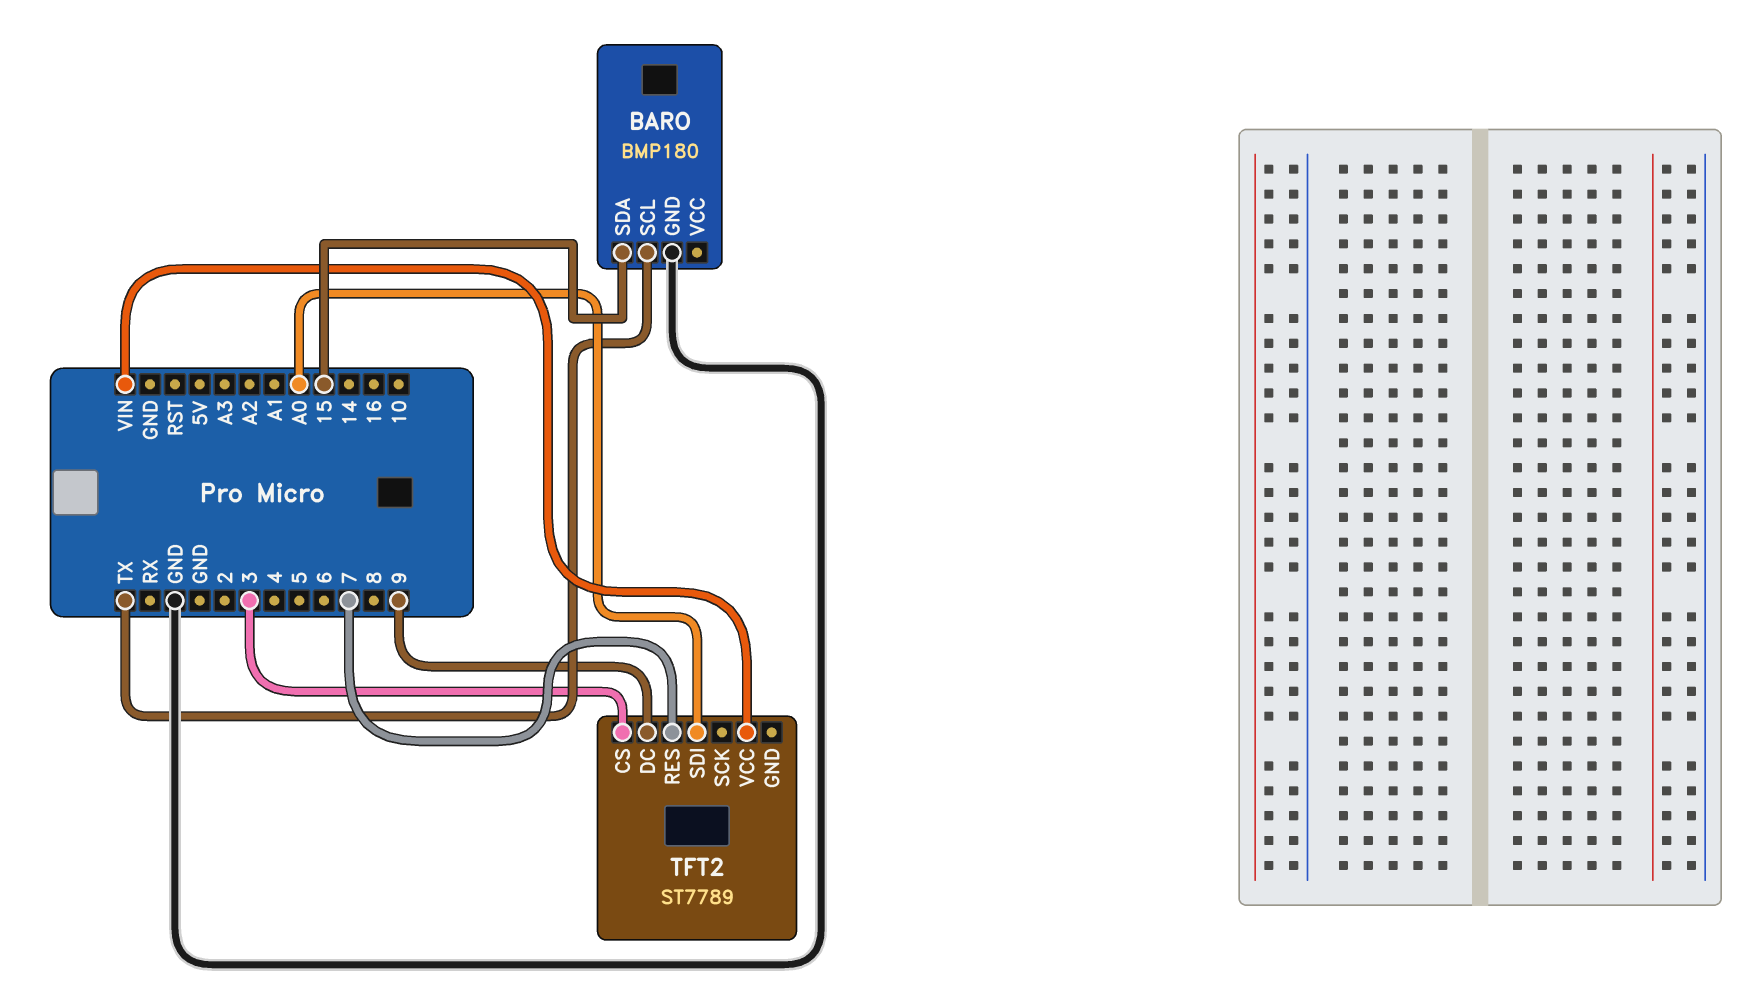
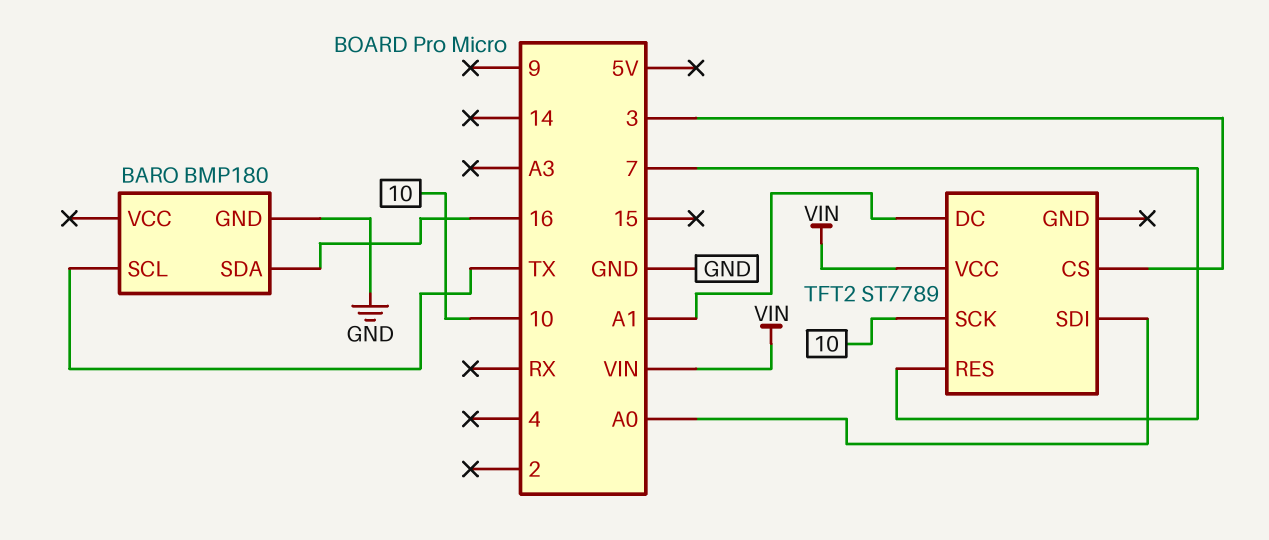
BARO pin SDA: 15 -> 16
TFT2 pin DC: 9 -> A1
TFT2 pin SCK: none -> 10

